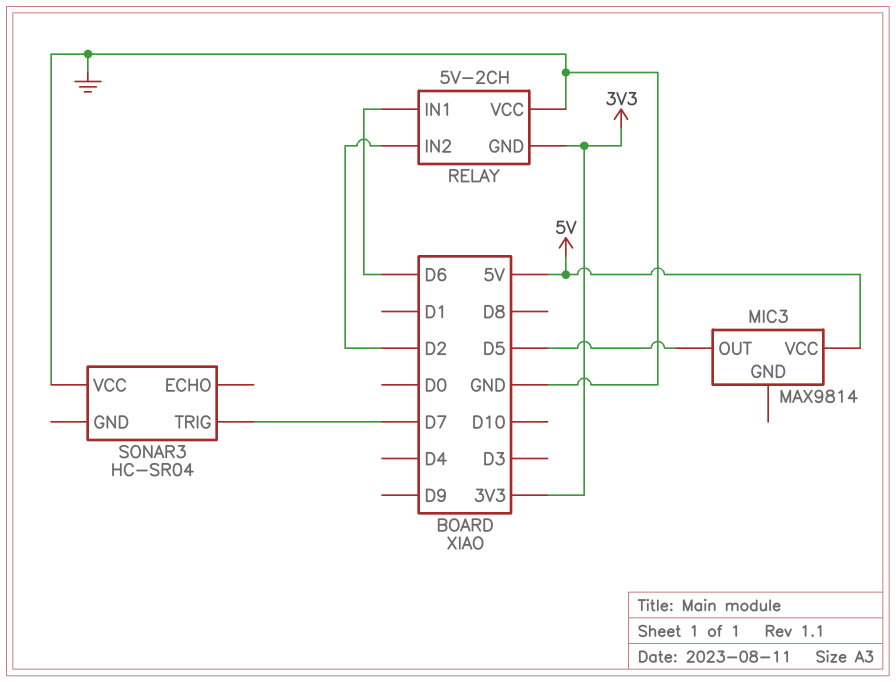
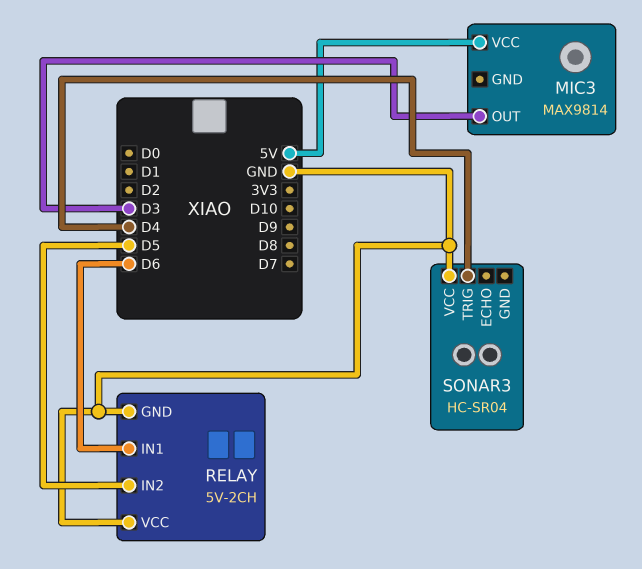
MIC3 pin OUT: D5 -> D3
RELAY pin GND: 3V3 -> GND
RELAY pin IN2: D2 -> D5
SONAR3 pin TRIG: D7 -> D4

